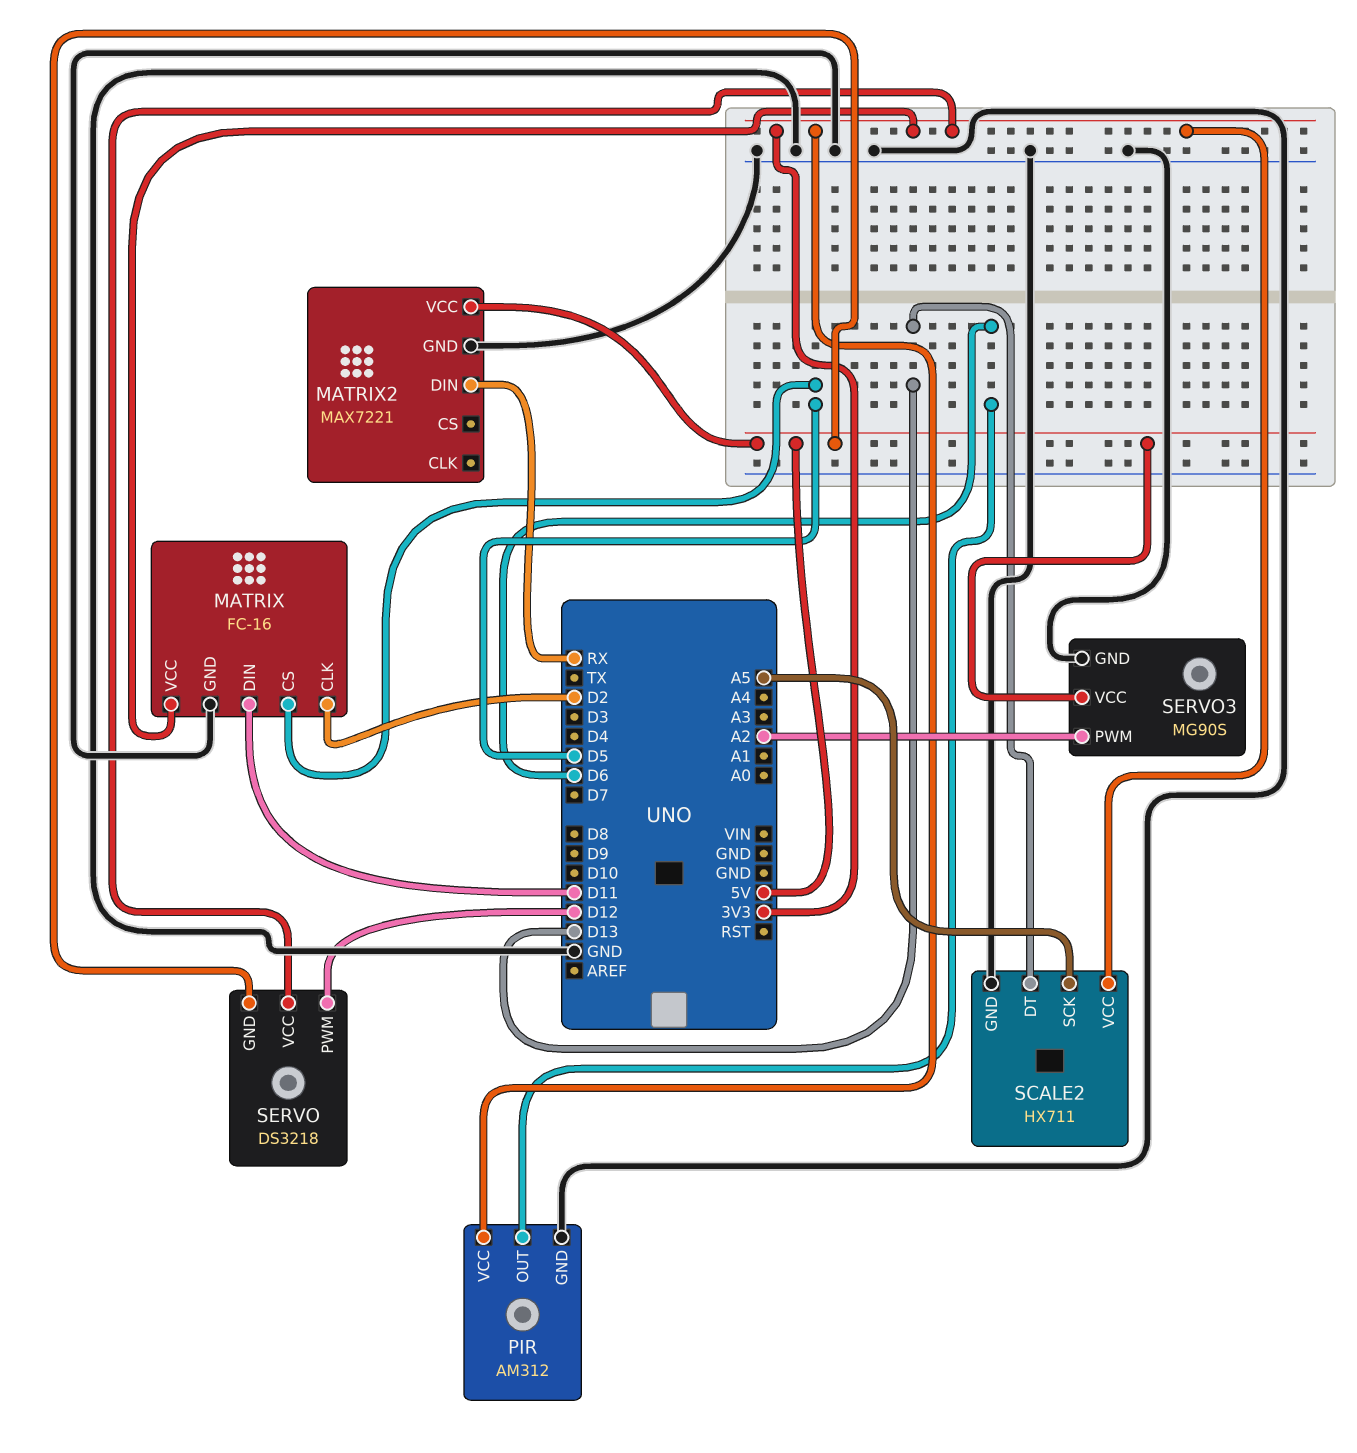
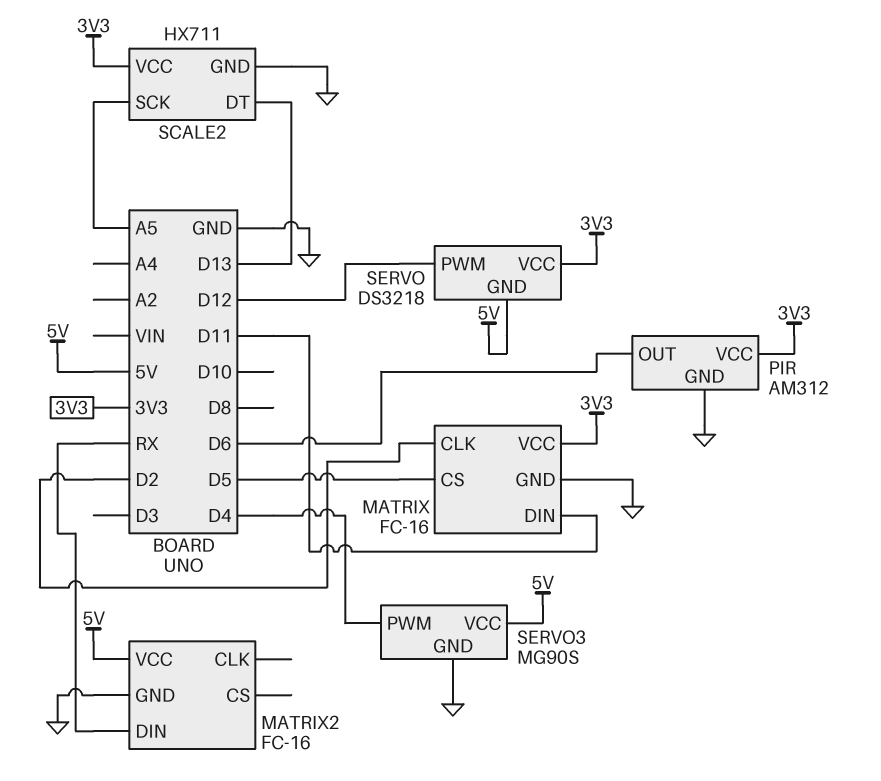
MATRIX2: MAX7221 -> FC-16
SERVO3 pin PWM: A2 -> D4

